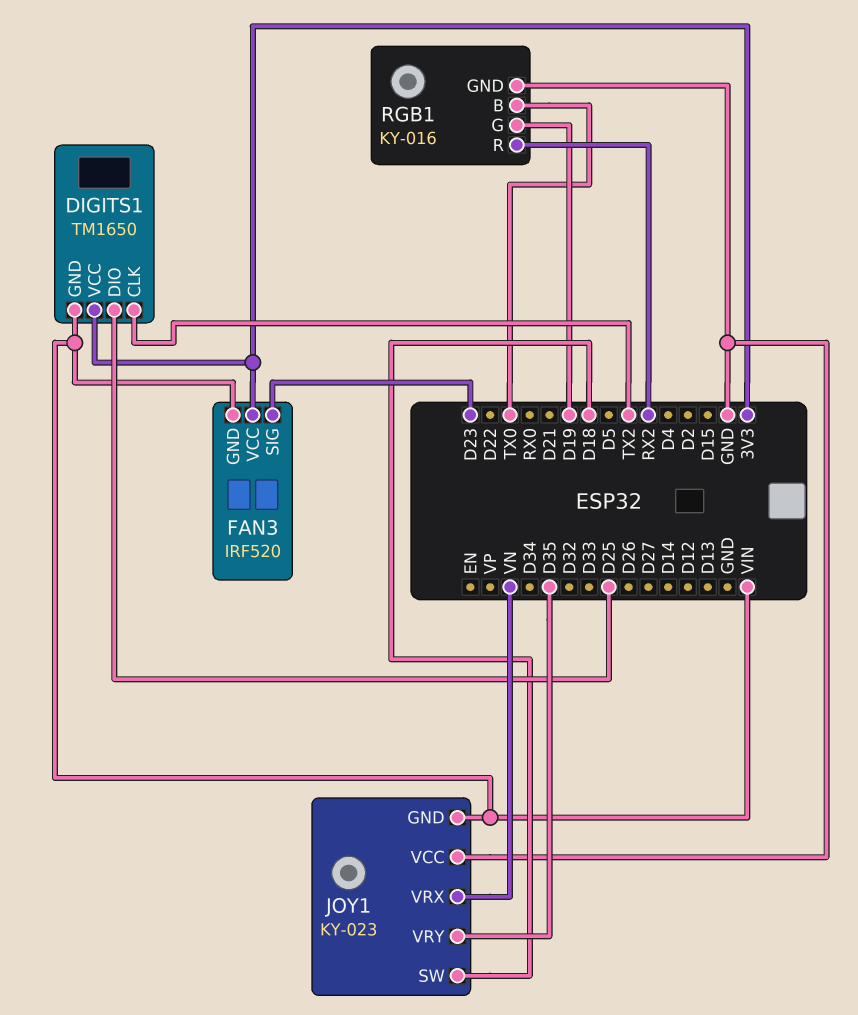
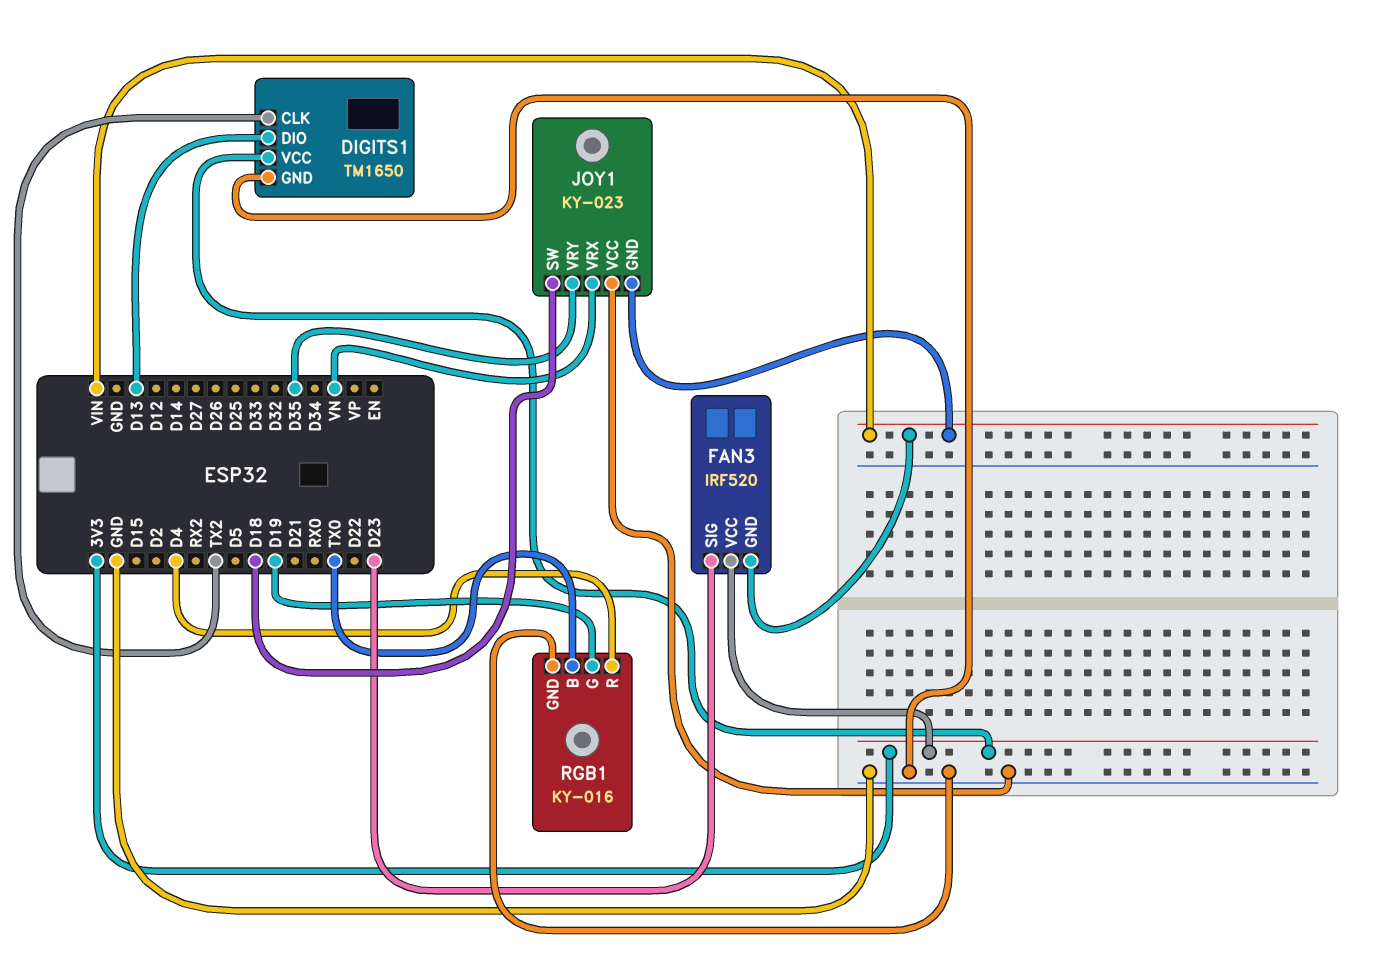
DIGITS1 pin DIO: D25 -> D13
DIGITS1 pin GND: VIN -> GND
RGB1 pin R: RX2 -> D4

